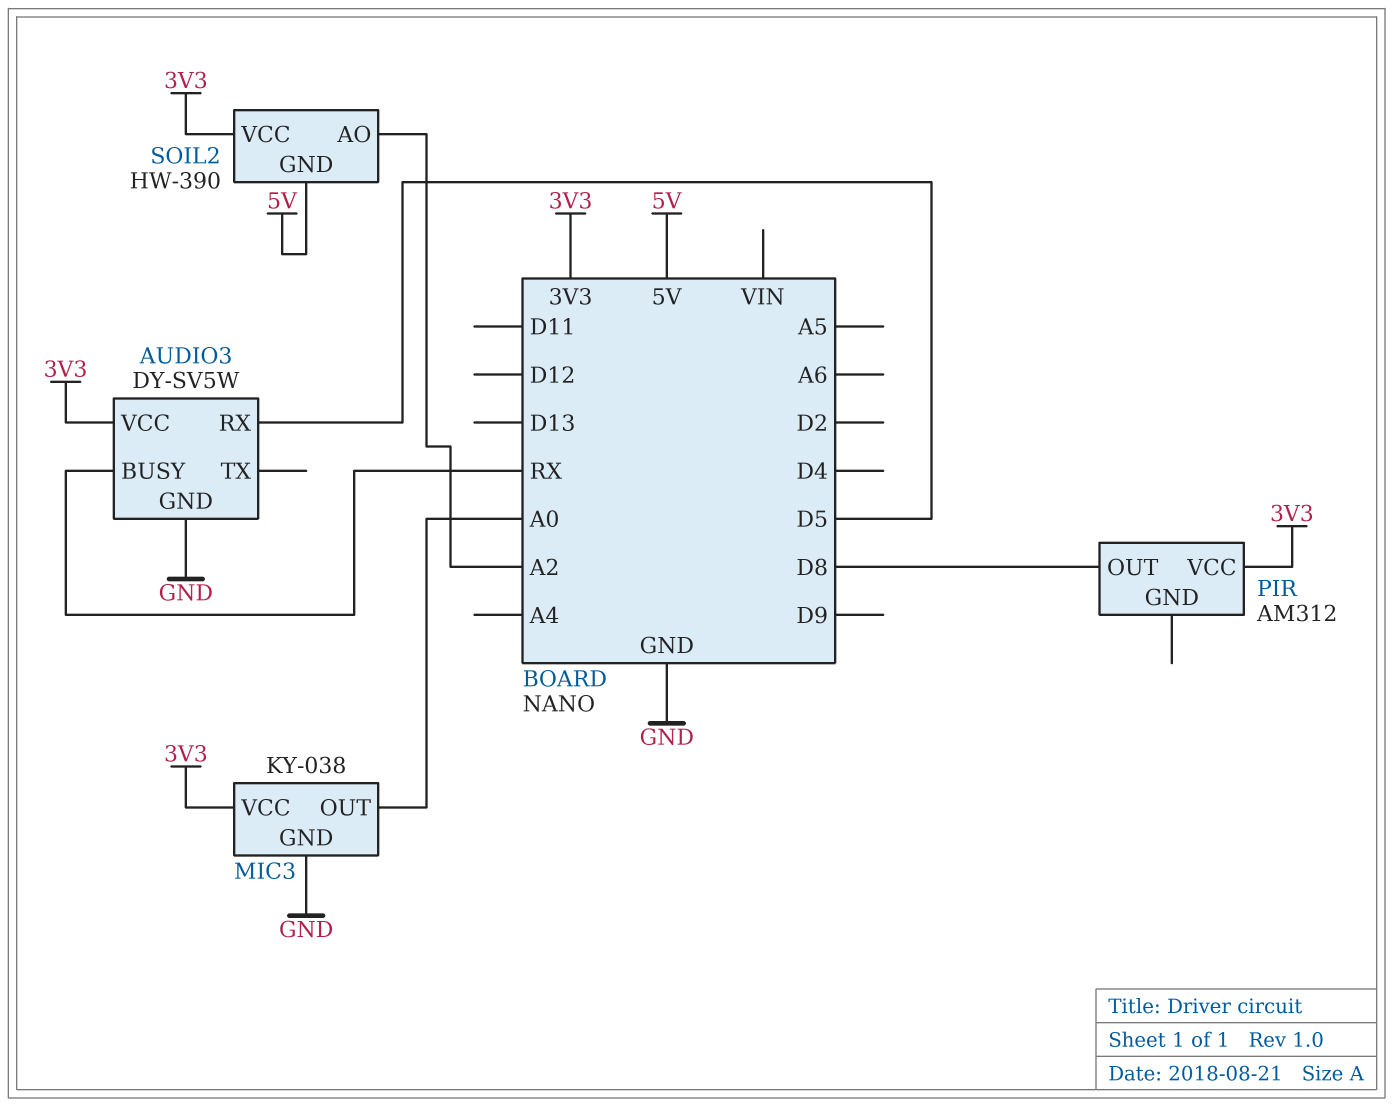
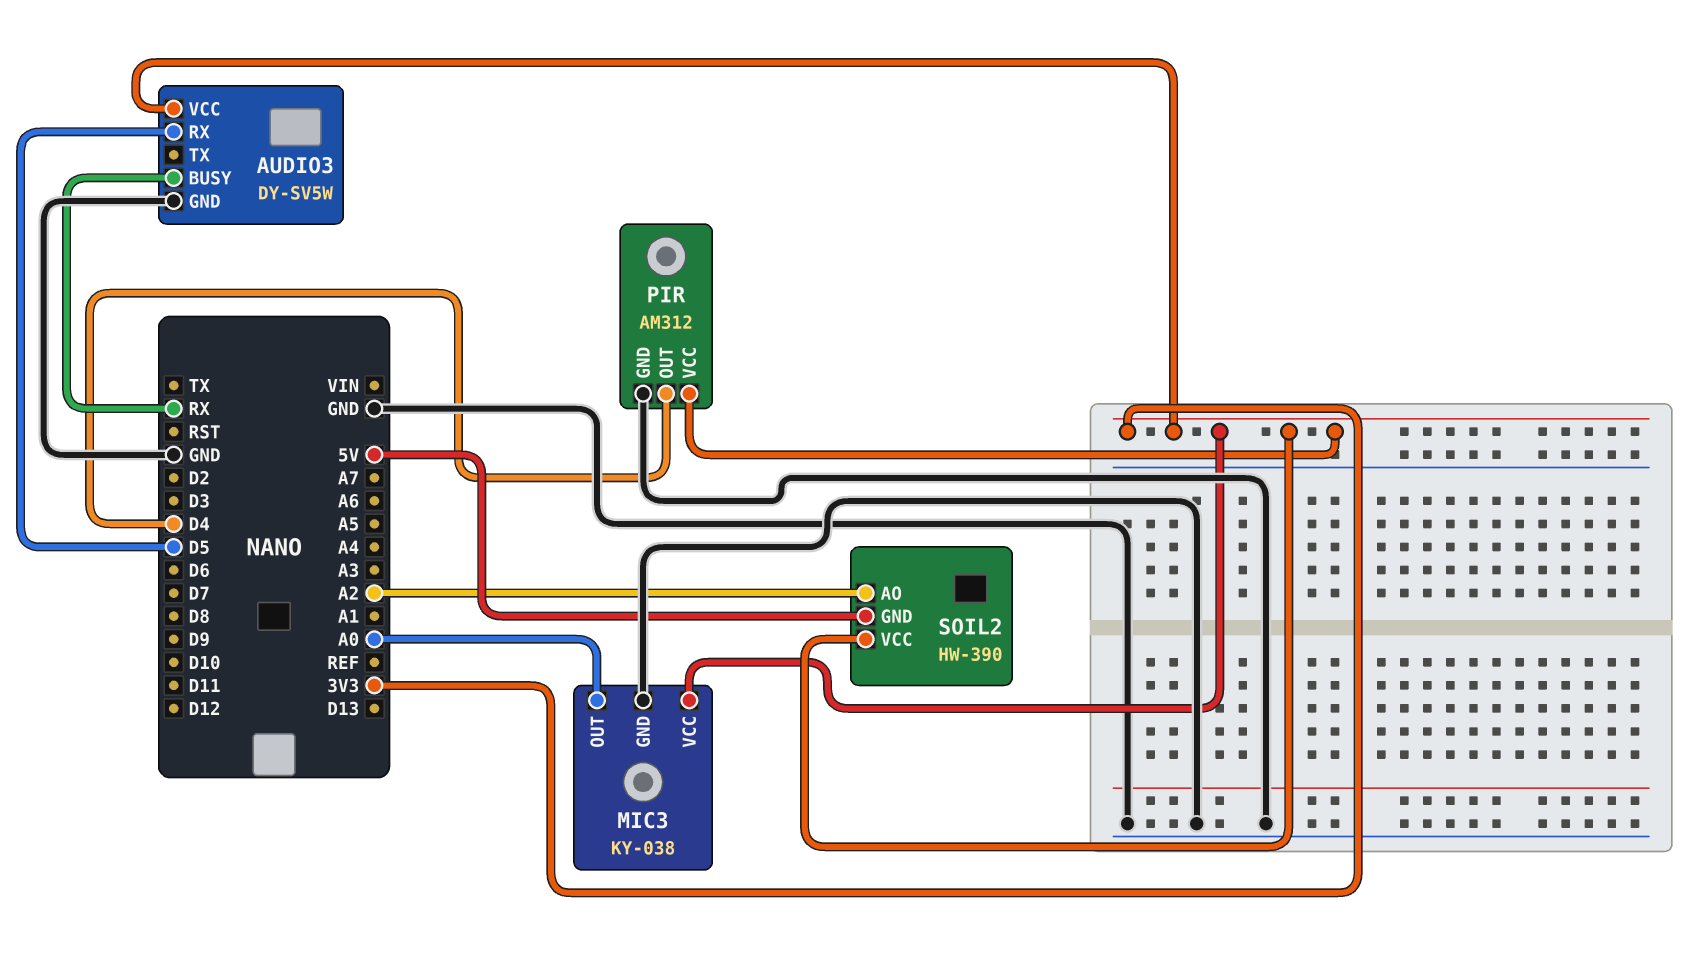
PIR pin GND: none -> GND
PIR pin OUT: D8 -> D4

